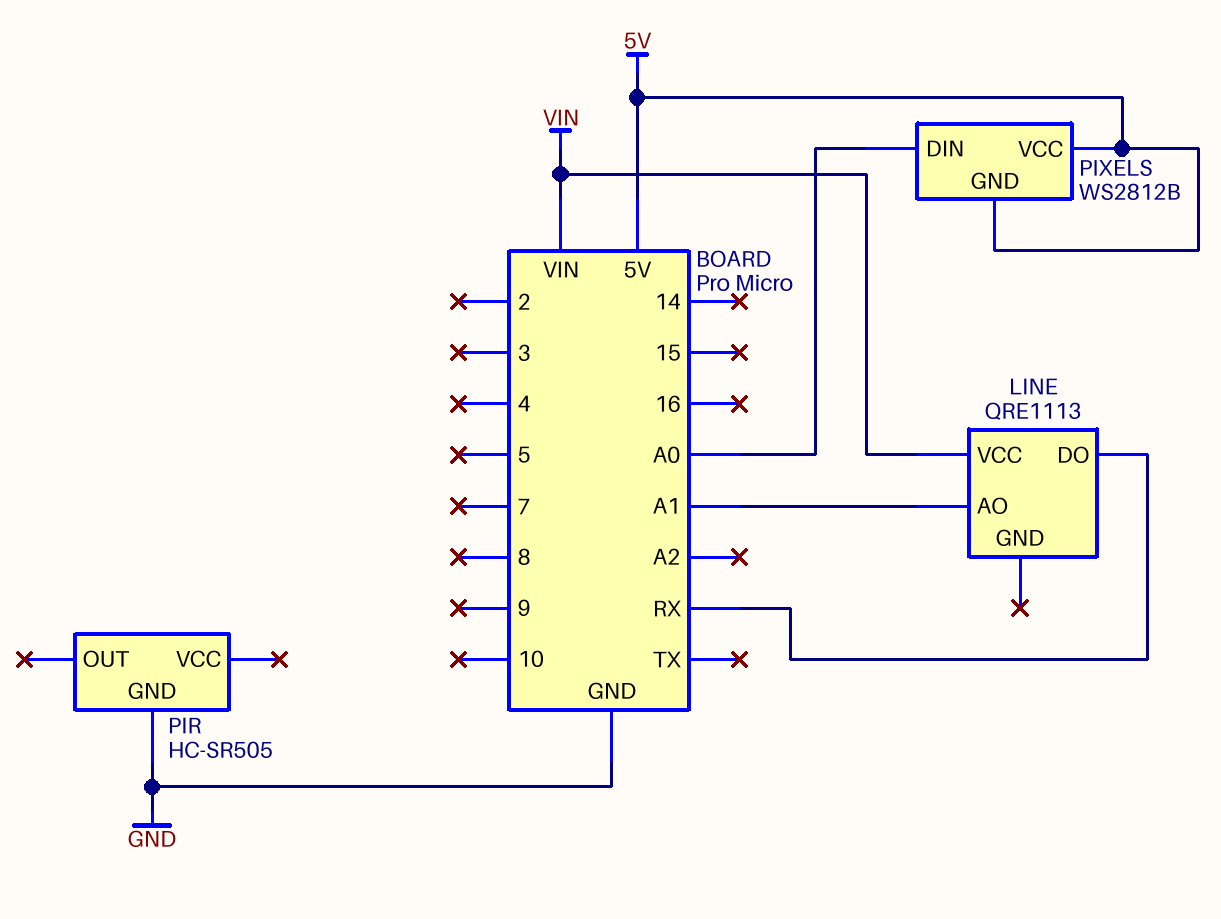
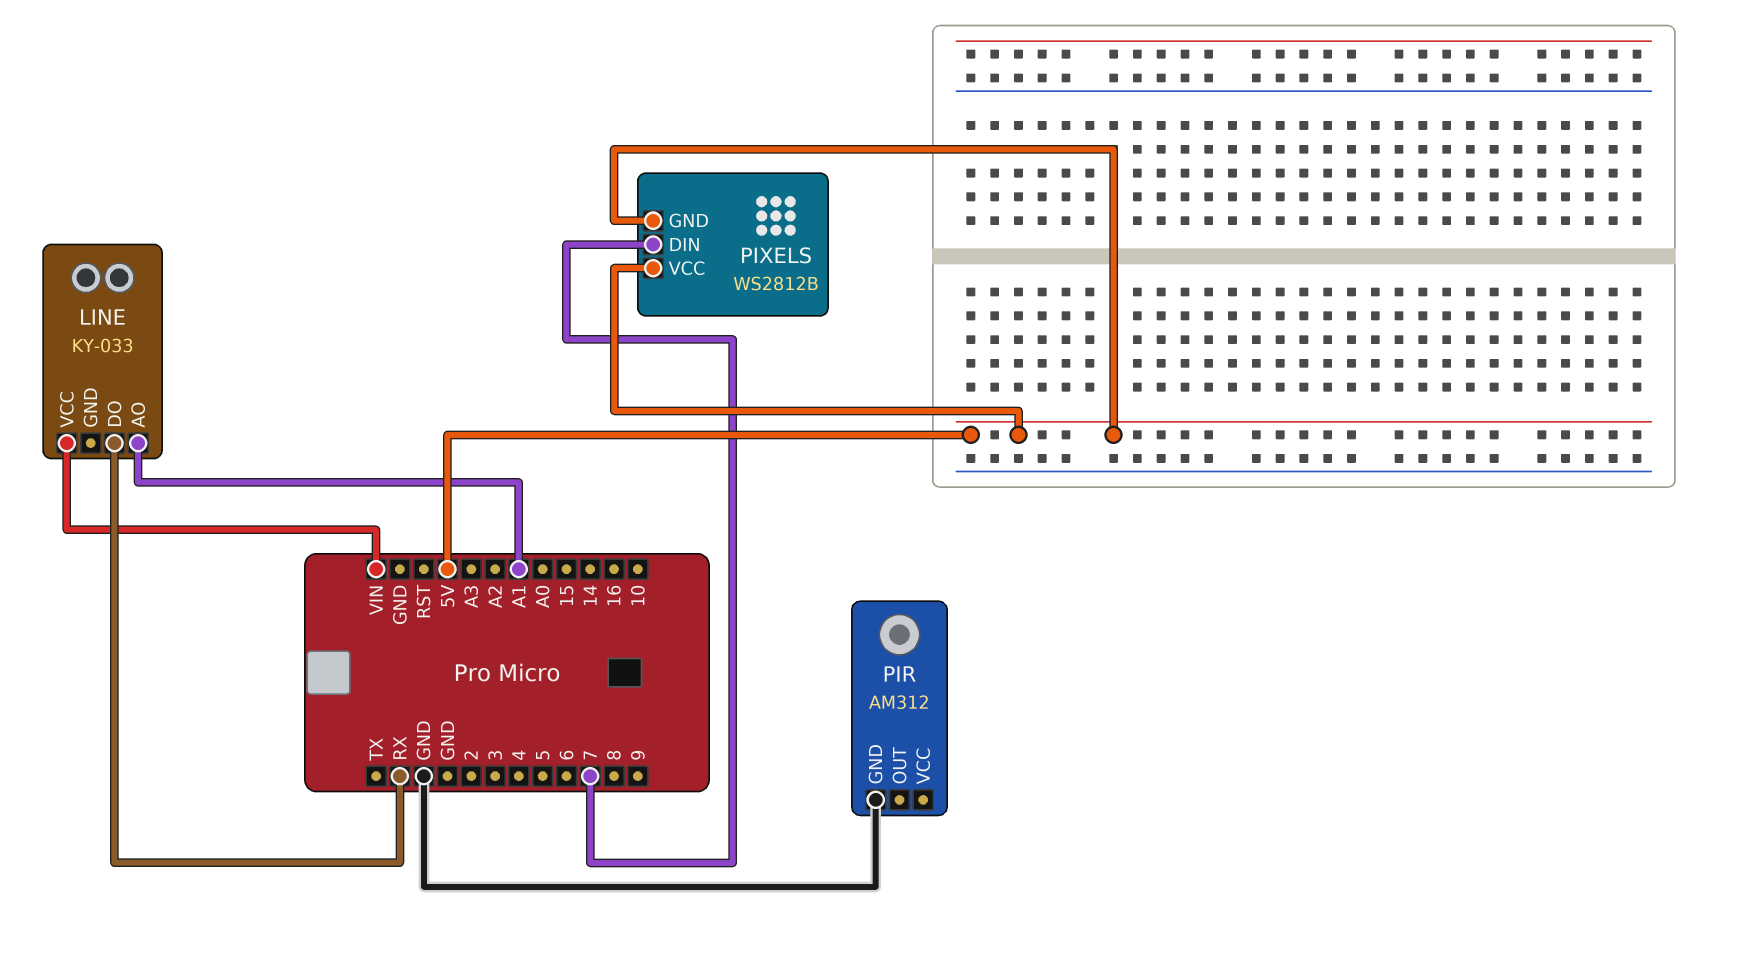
LINE: QRE1113 -> KY-033
PIR: HC-SR505 -> AM312
PIXELS pin DIN: A0 -> 7

